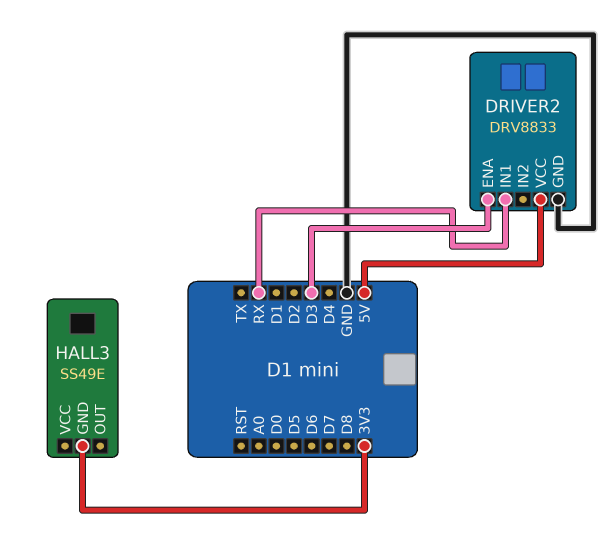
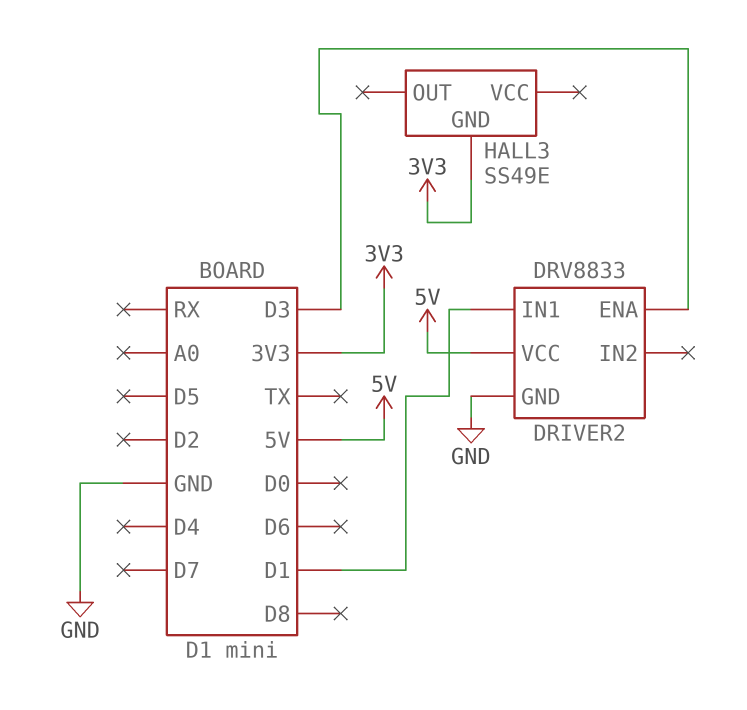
DRIVER2 pin IN1: RX -> D1

